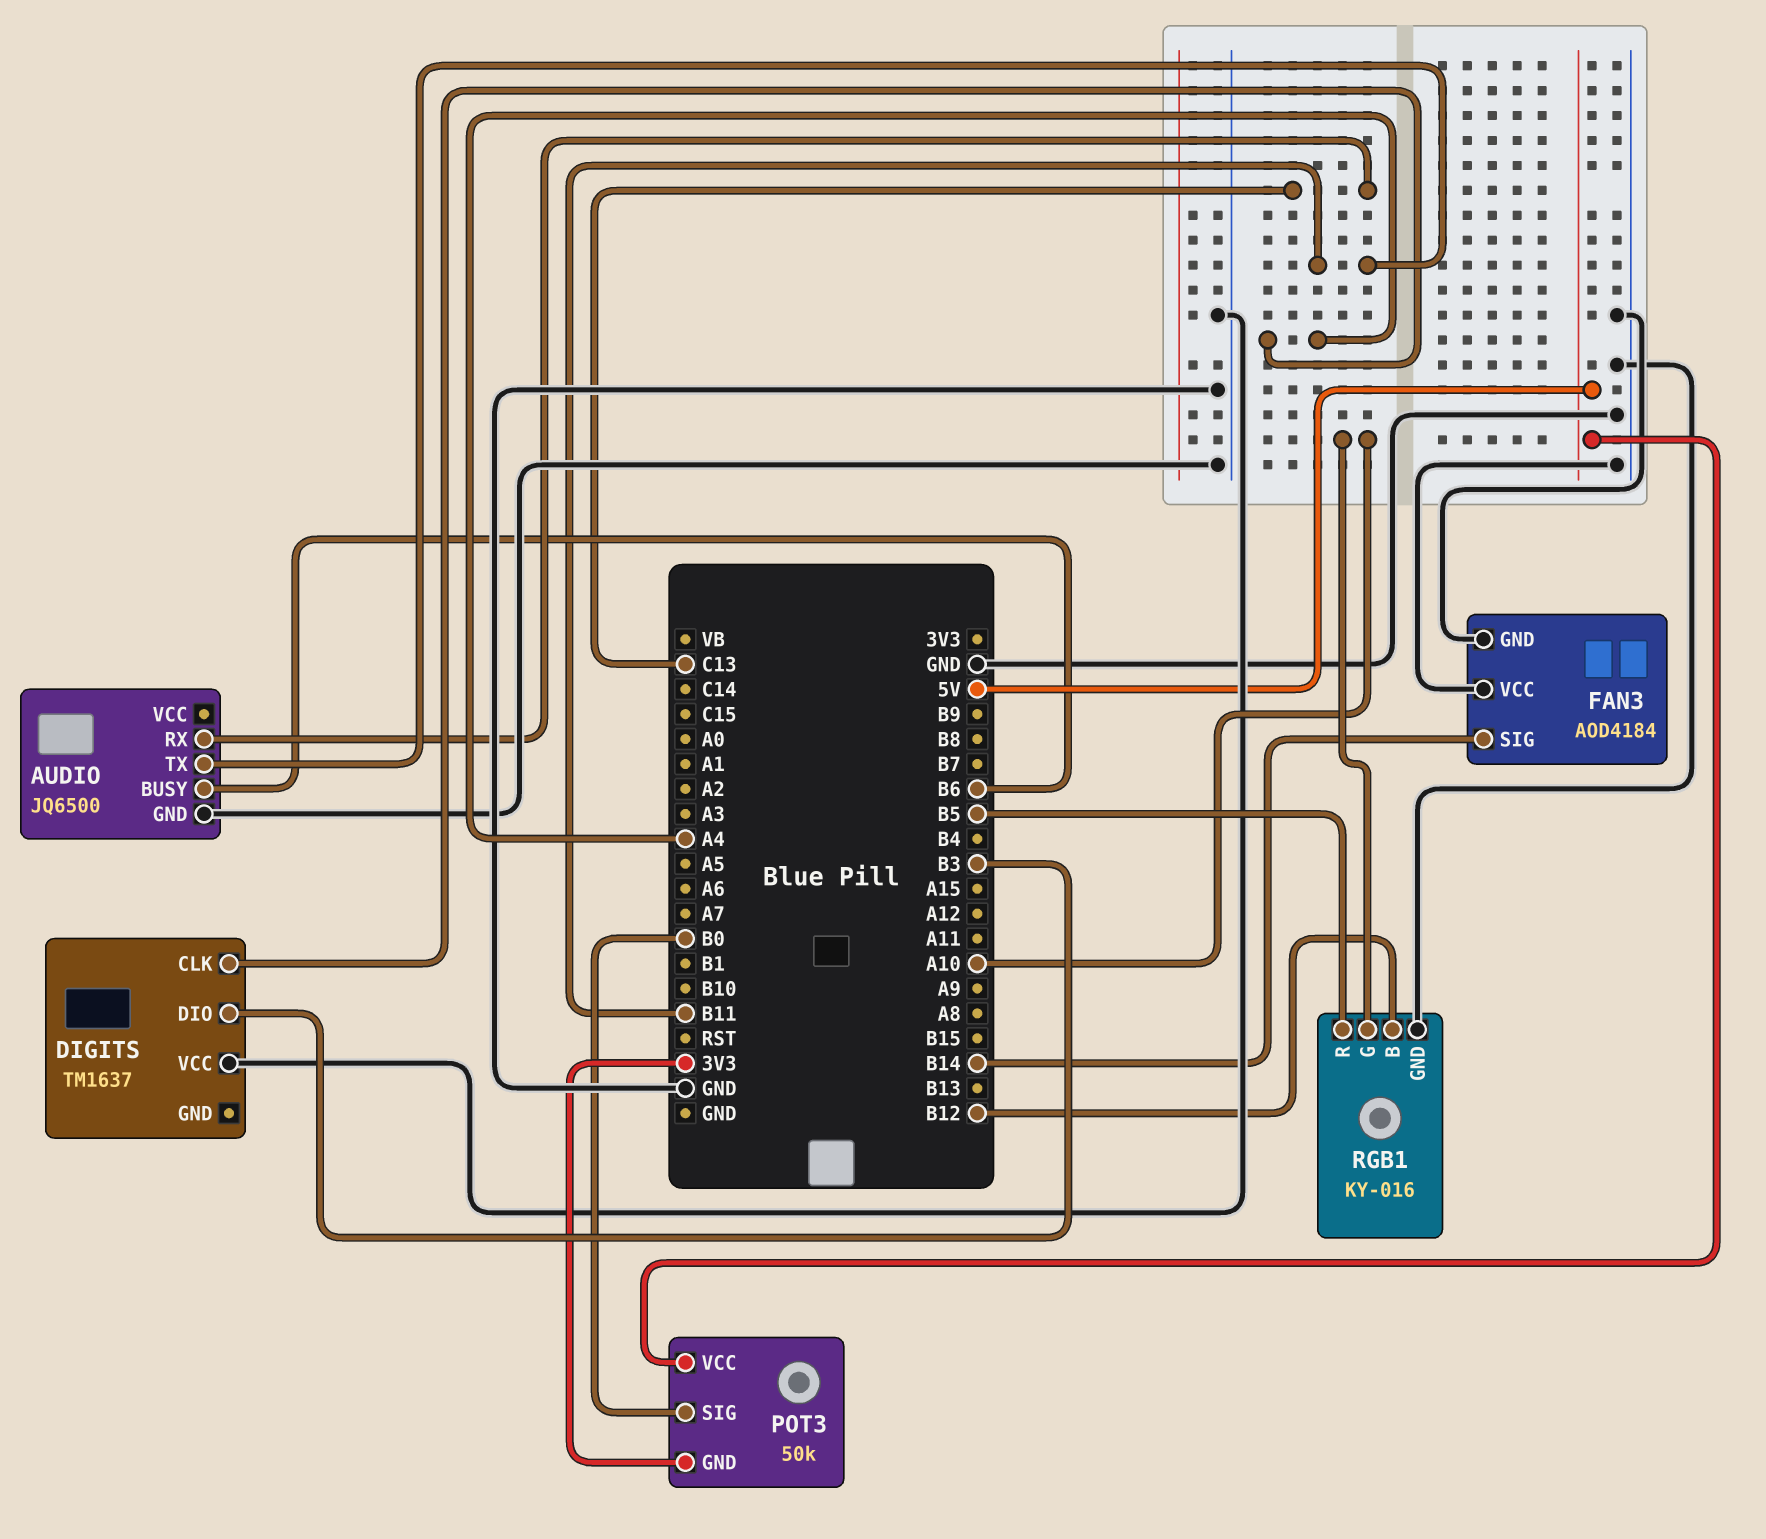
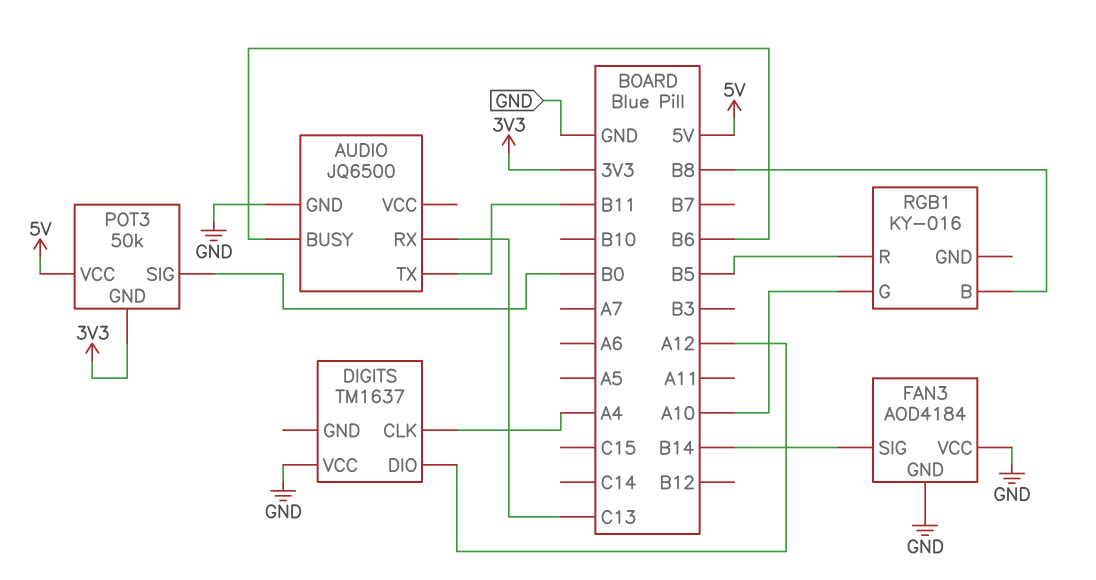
DIGITS pin DIO: B3 -> A12
RGB1 pin B: B12 -> B8
RGB1 pin GND: GND -> none

